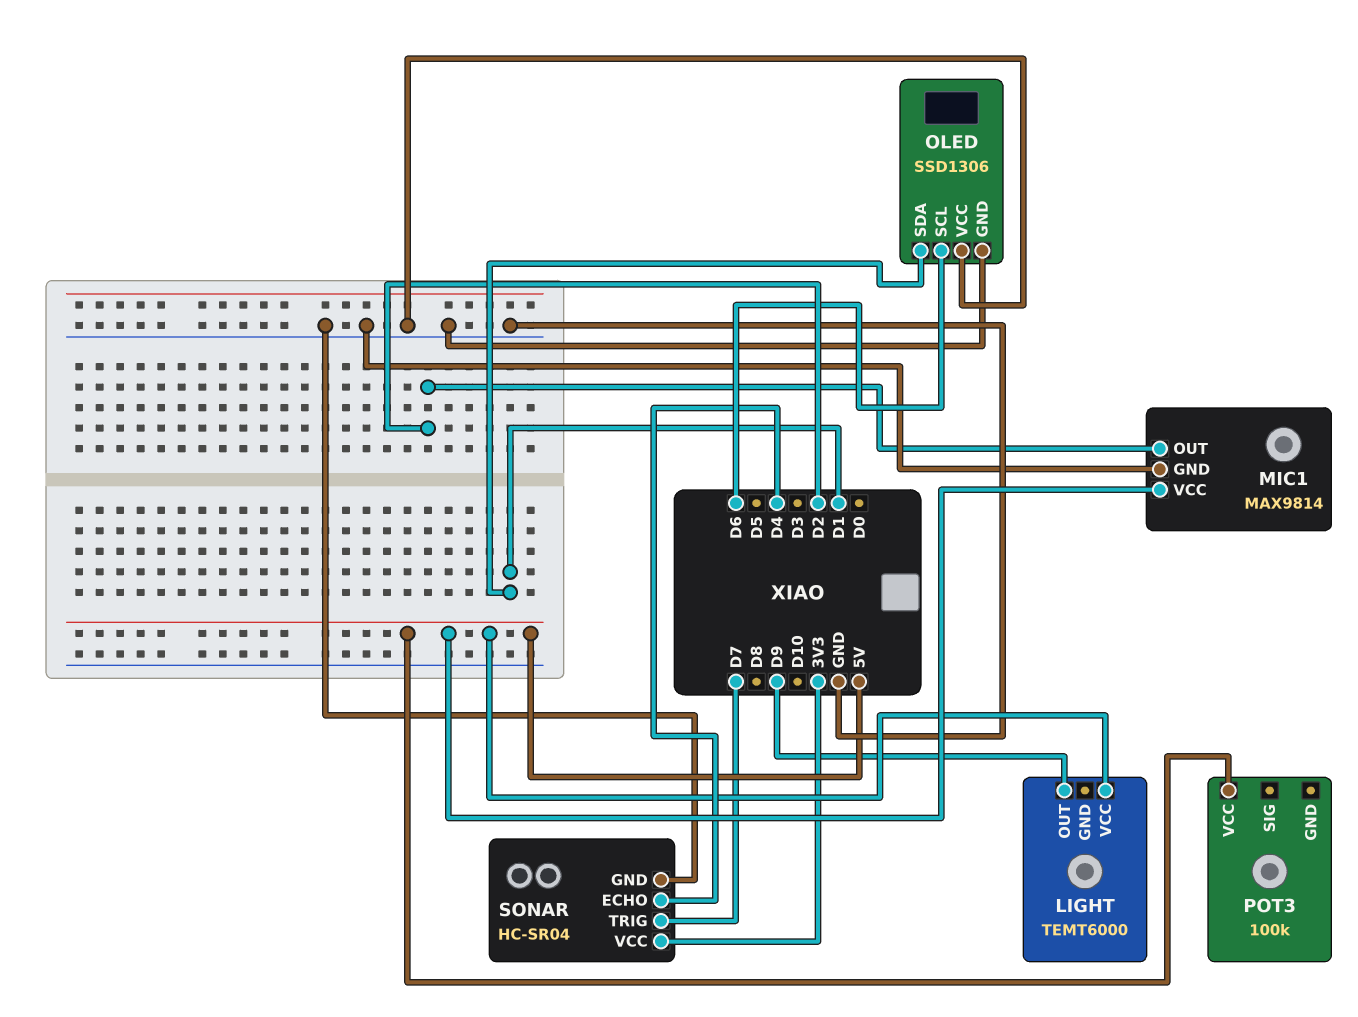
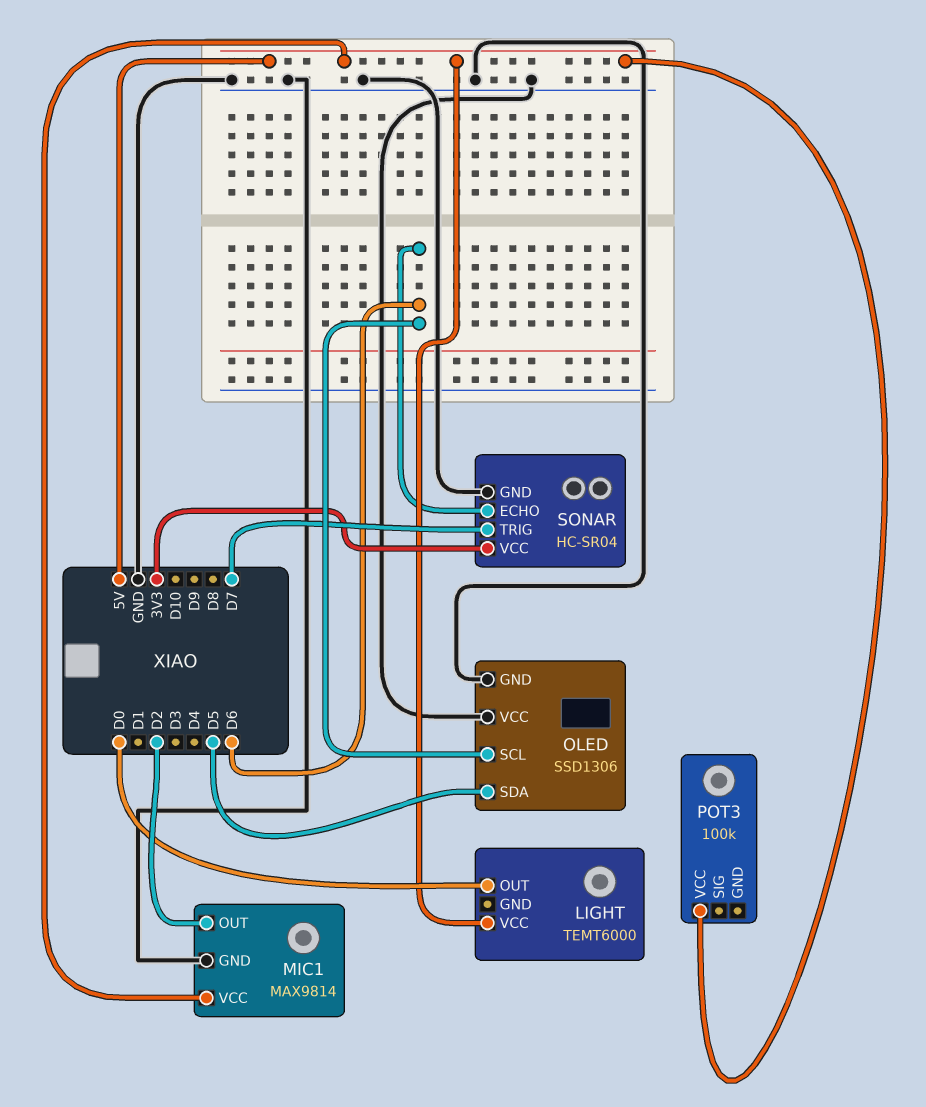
LIGHT pin OUT: D9 -> D0
OLED pin SDA: D1 -> D5
SONAR pin ECHO: D4 -> D6

